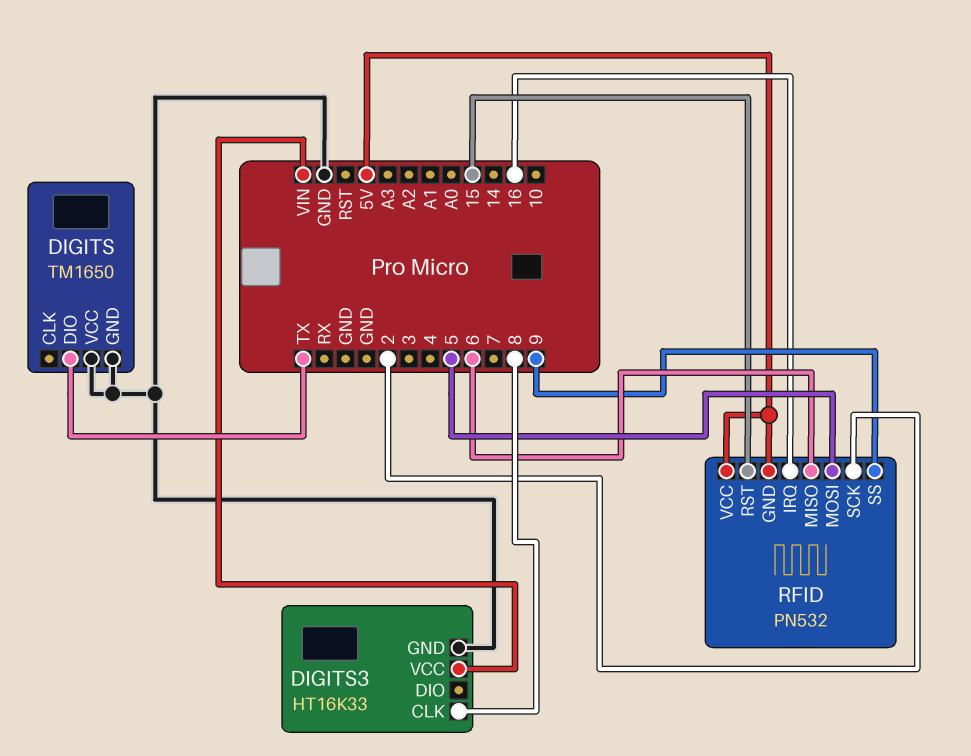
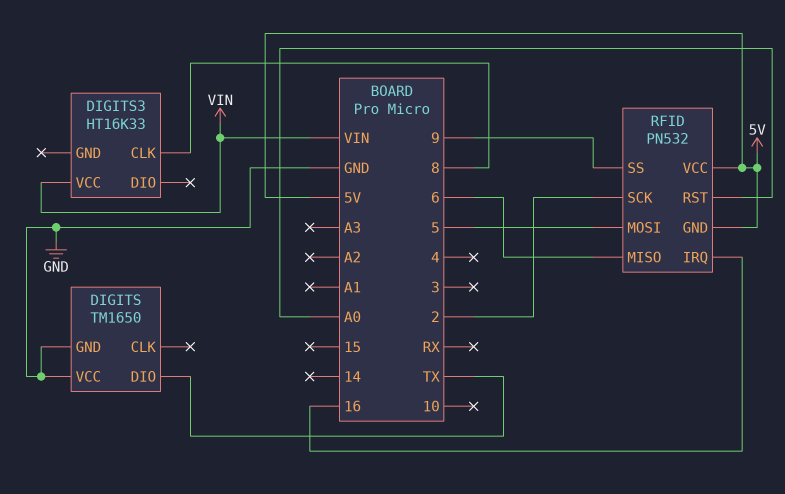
DIGITS3 pin GND: GND -> none
RFID pin RST: 15 -> A0

